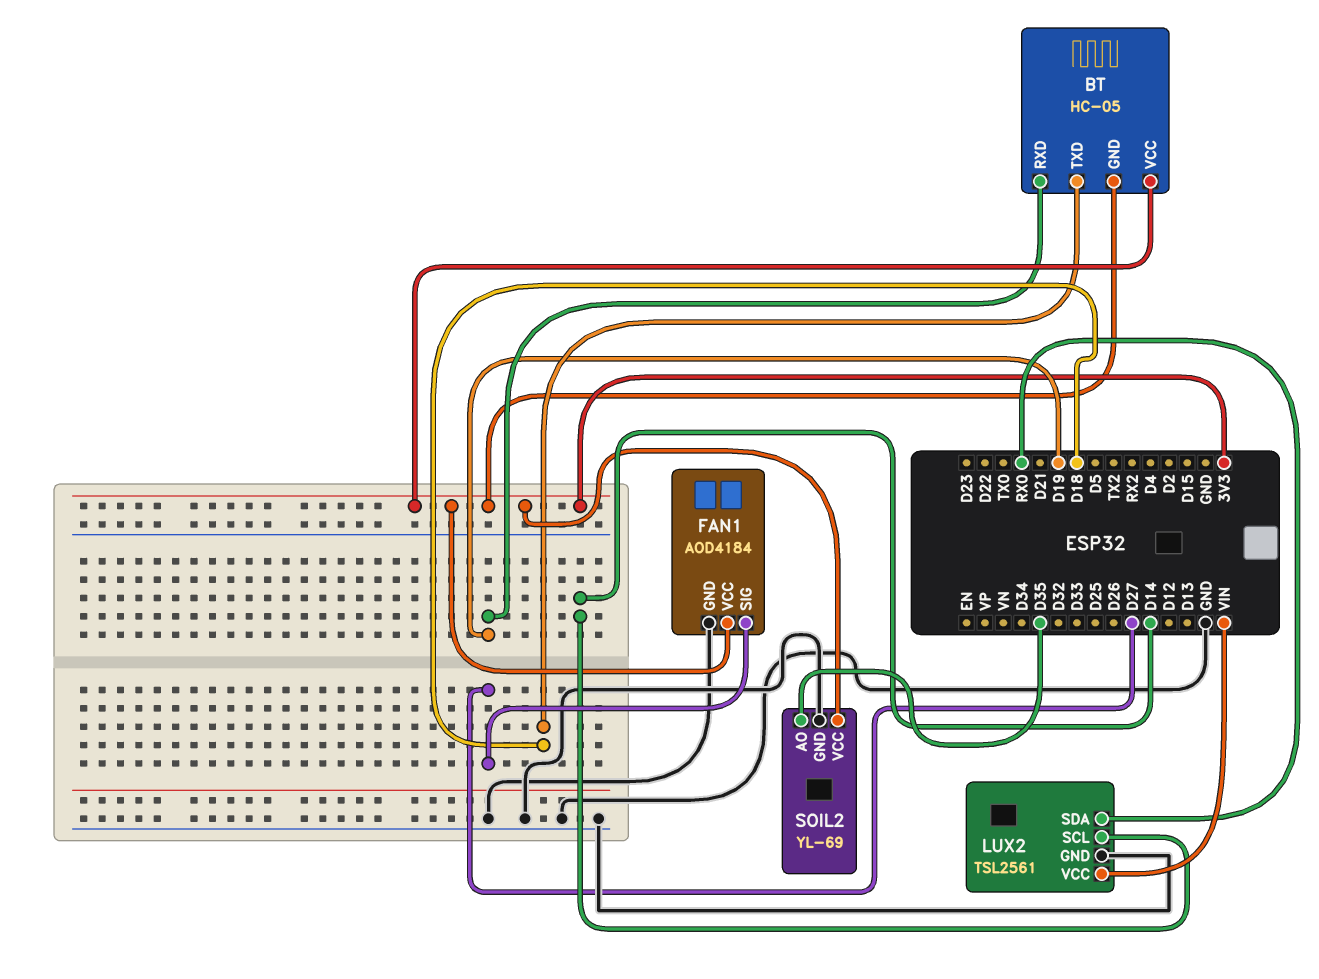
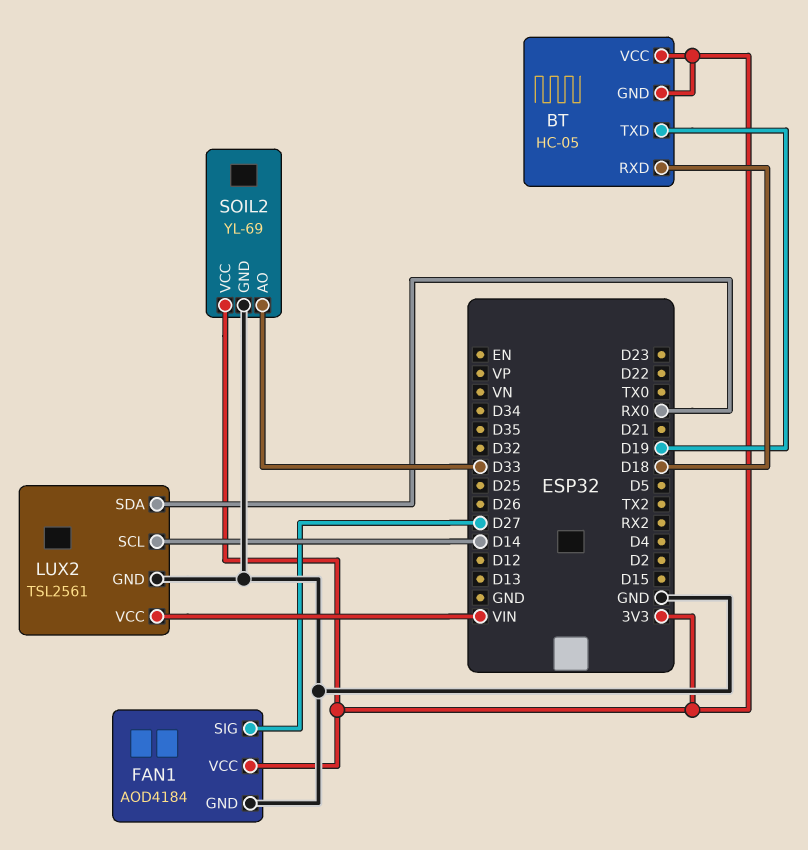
BT pin RXD: D19 -> D18
BT pin TXD: D18 -> D19
SOIL2 pin AO: D35 -> D33

